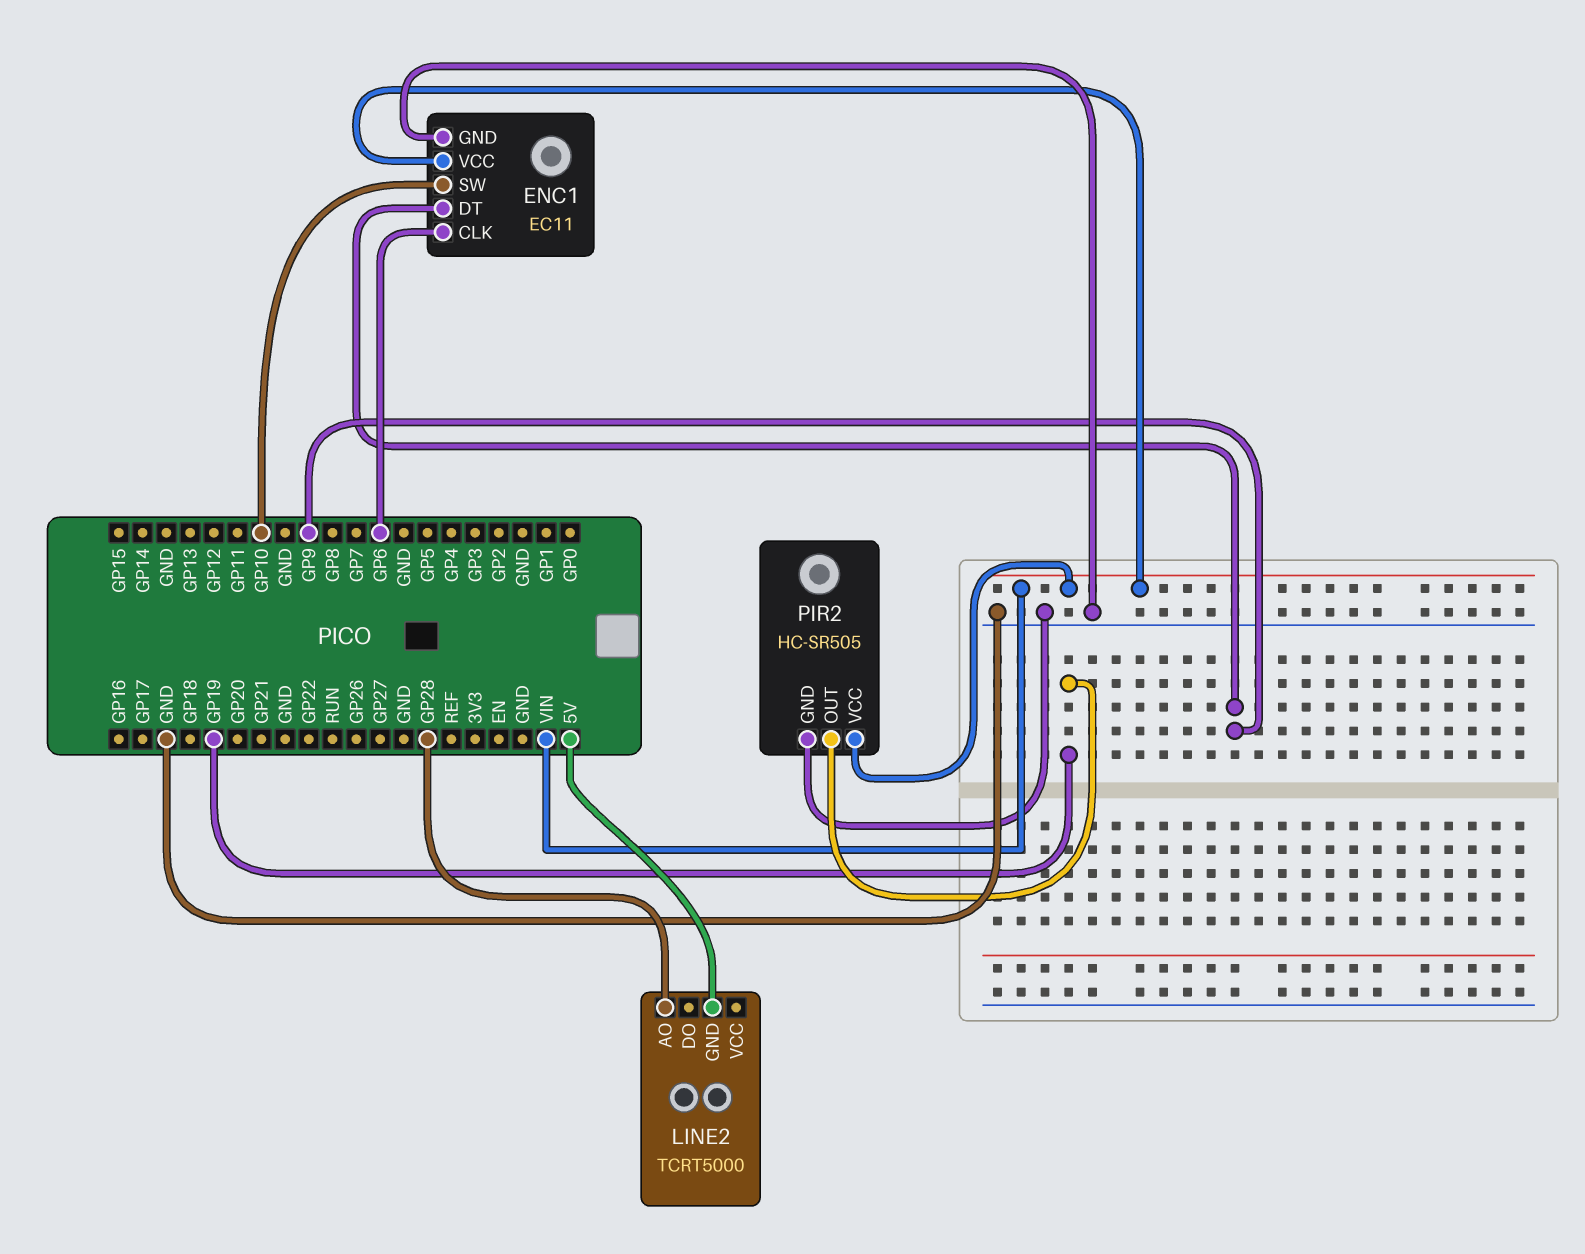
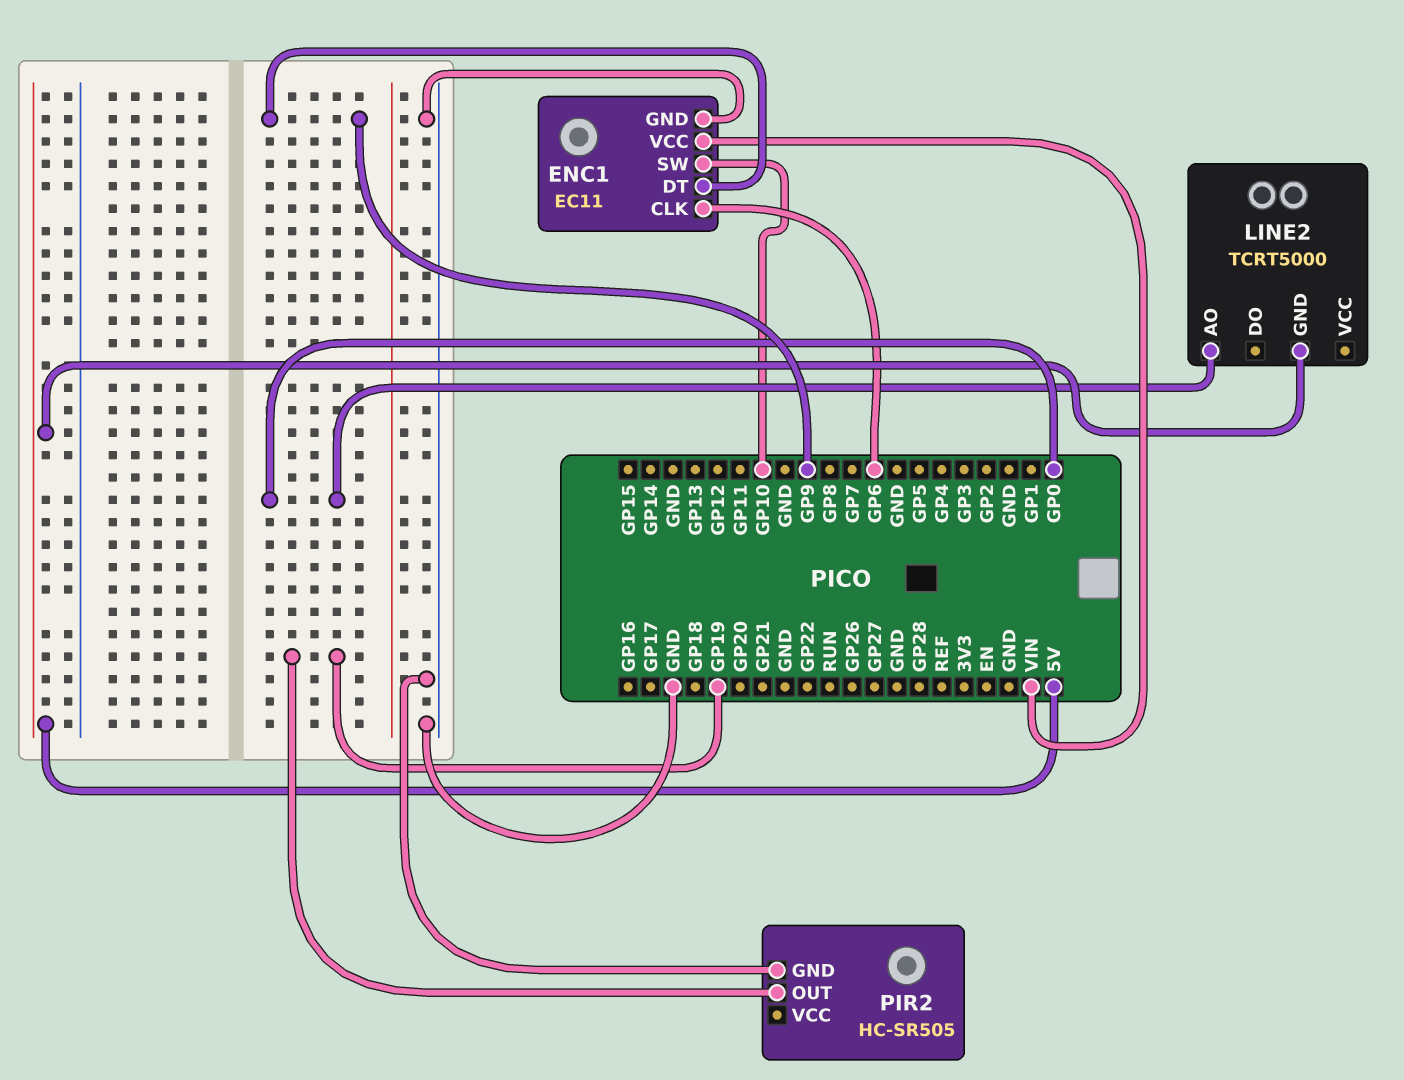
LINE2 pin AO: GP28 -> GP0
PIR2 pin VCC: VIN -> none

